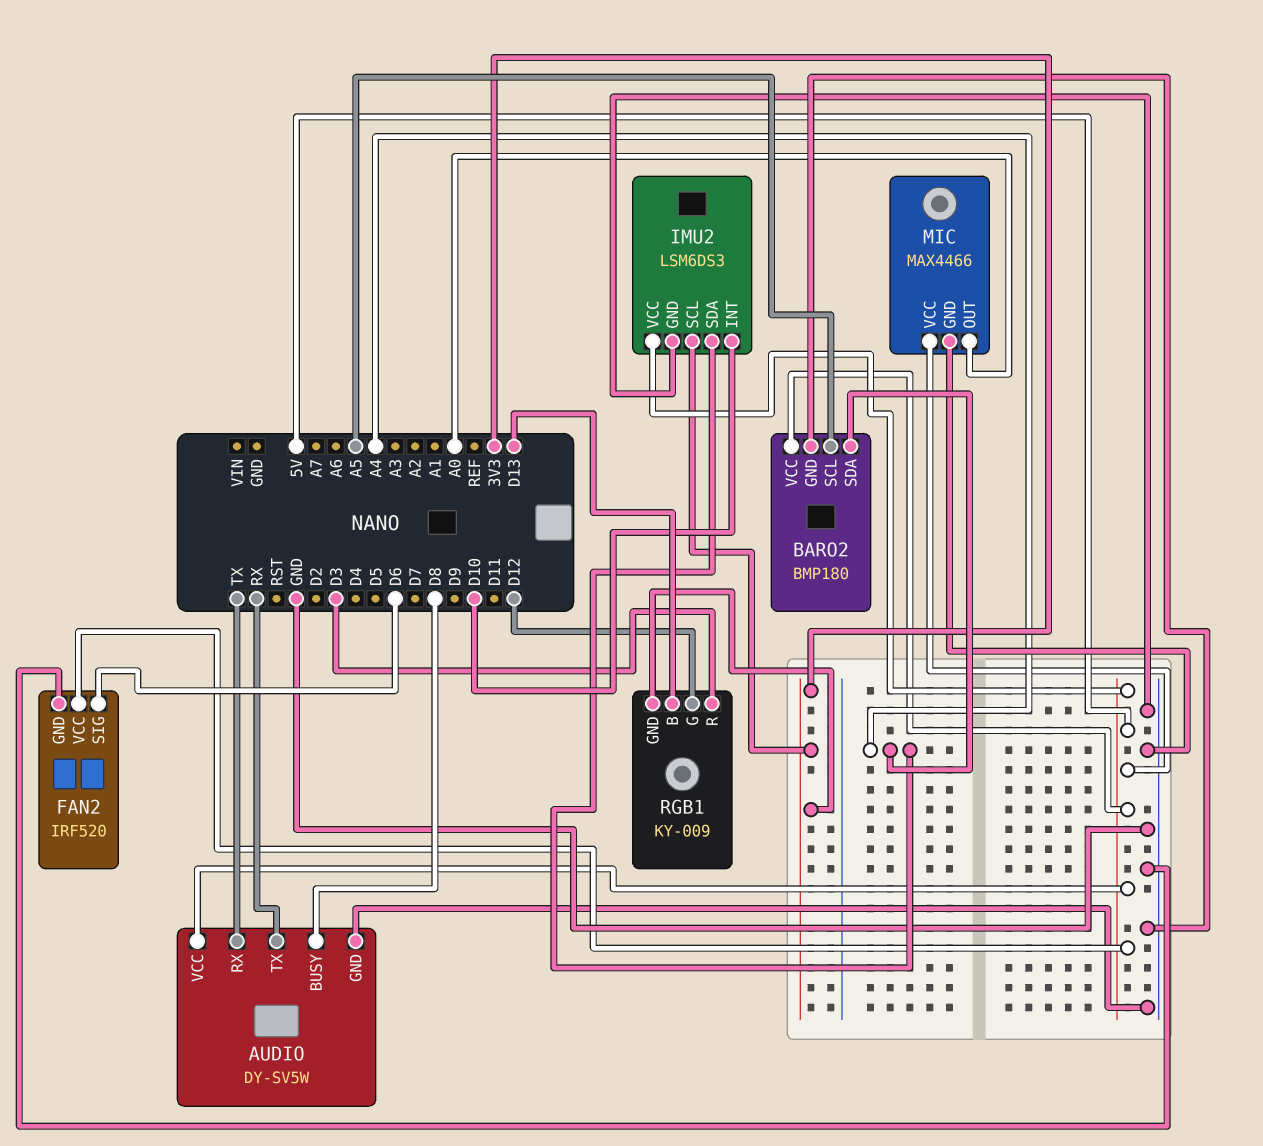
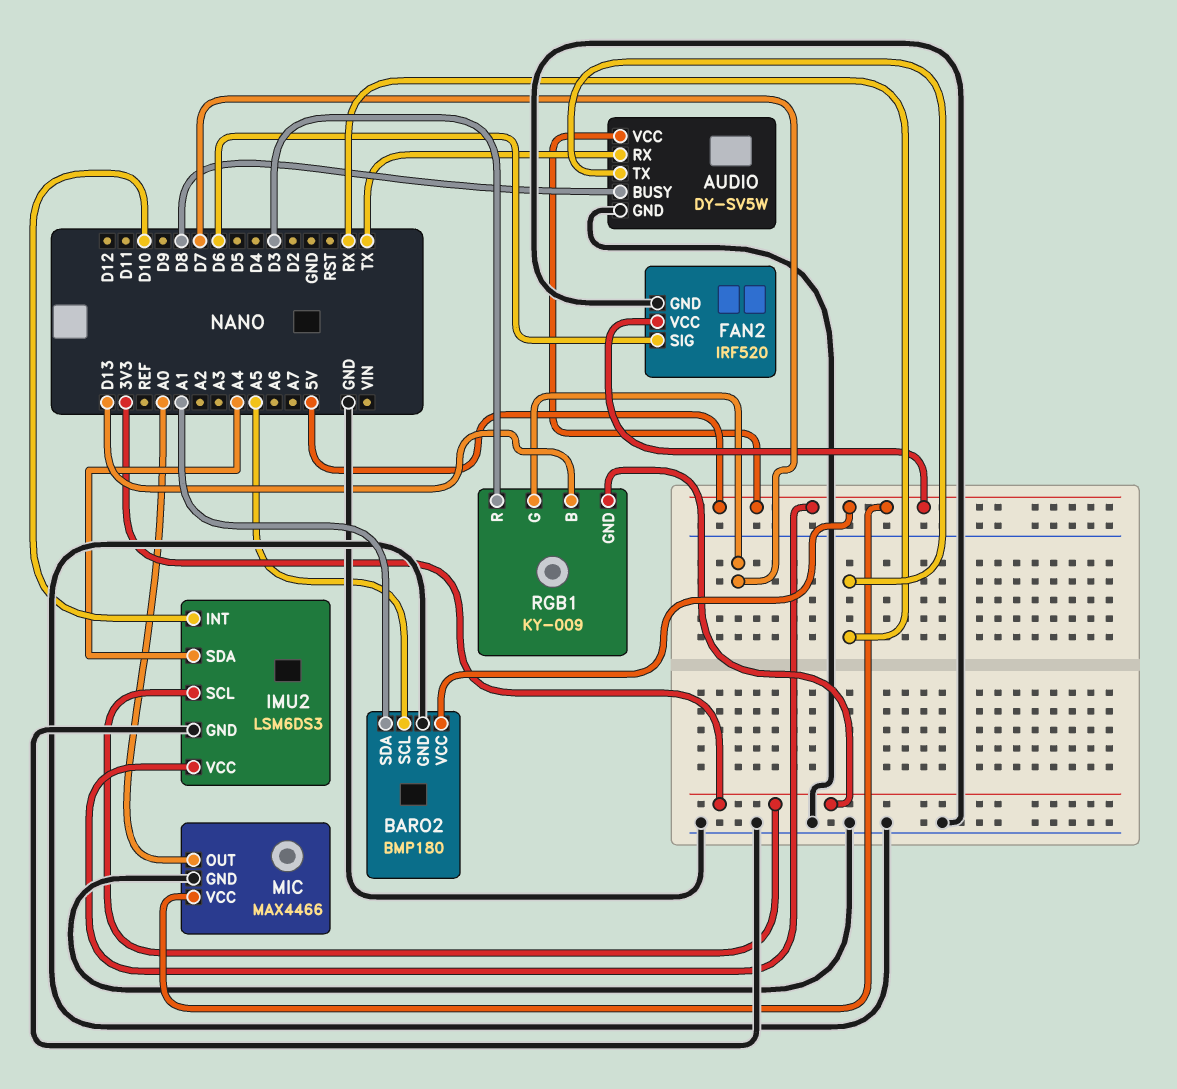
BARO2 pin SDA: A4 -> A1
RGB1 pin G: D12 -> D7

